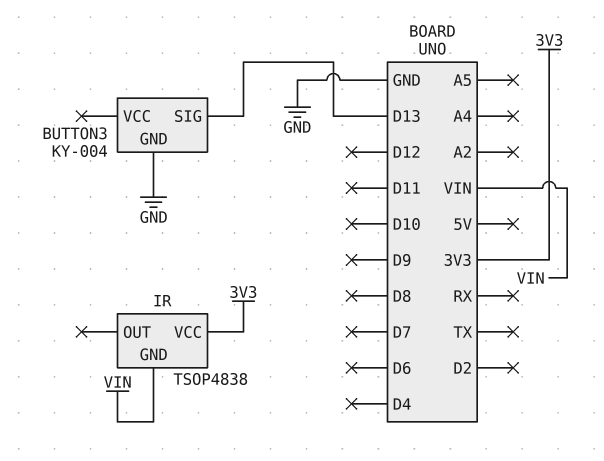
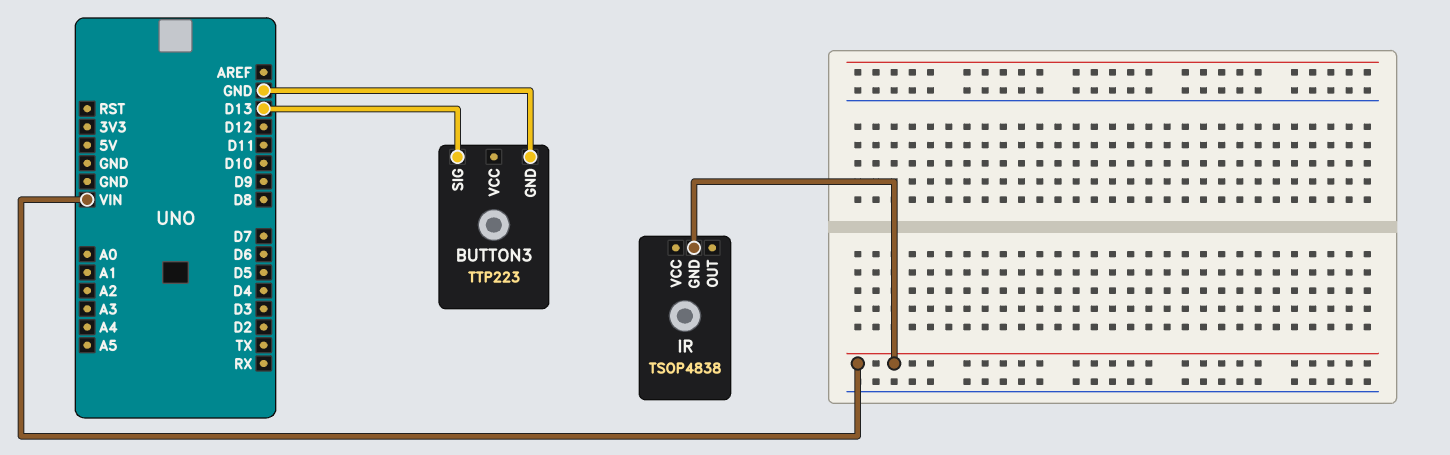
BUTTON3: KY-004 -> TTP223
IR pin VCC: 3V3 -> none

